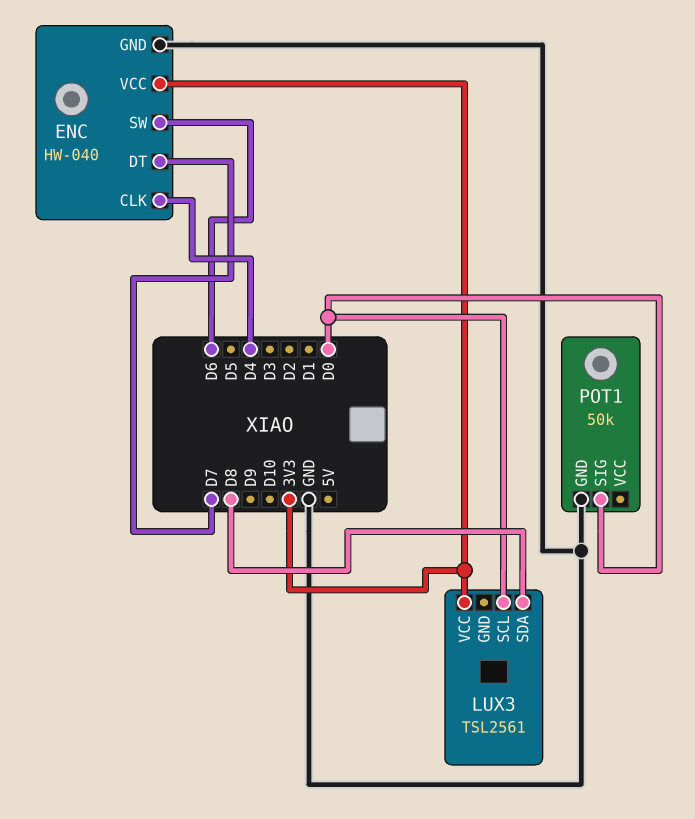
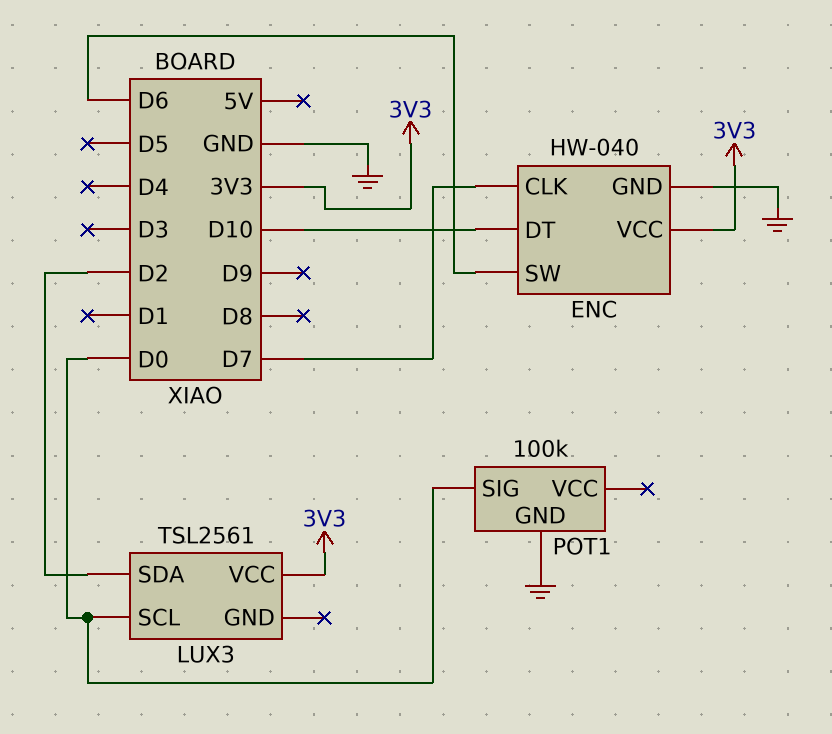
ENC pin CLK: D4 -> D7
ENC pin DT: D7 -> D10
LUX3 pin SDA: D8 -> D2
POT1: 50k -> 100k

